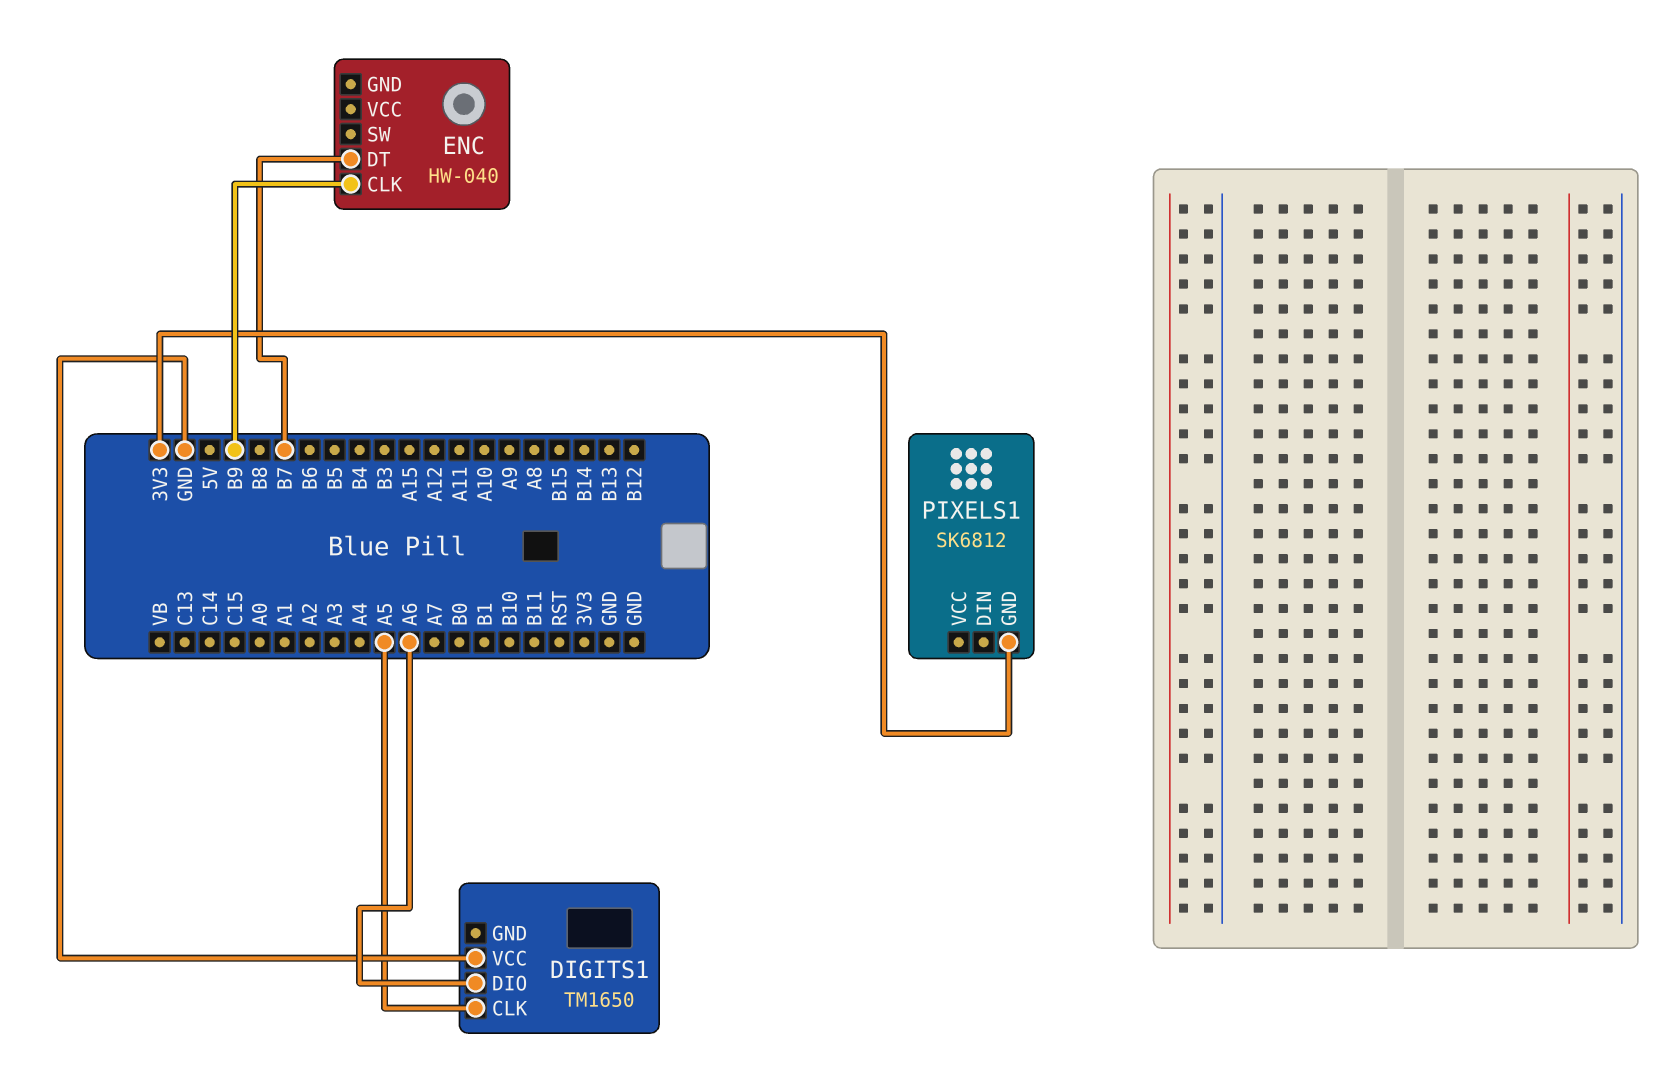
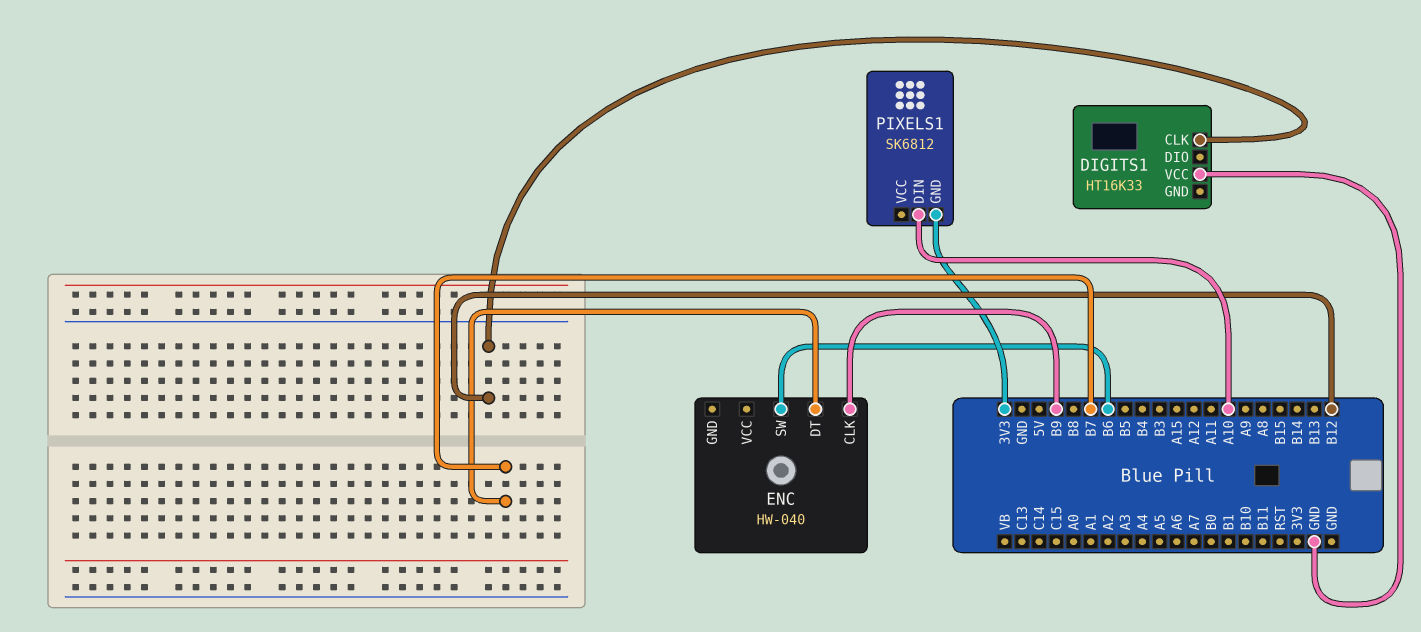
DIGITS1: TM1650 -> HT16K33
DIGITS1 pin CLK: A5 -> B12
DIGITS1 pin DIO: A6 -> none
ENC pin SW: none -> B6
PIXELS1 pin DIN: none -> A10

